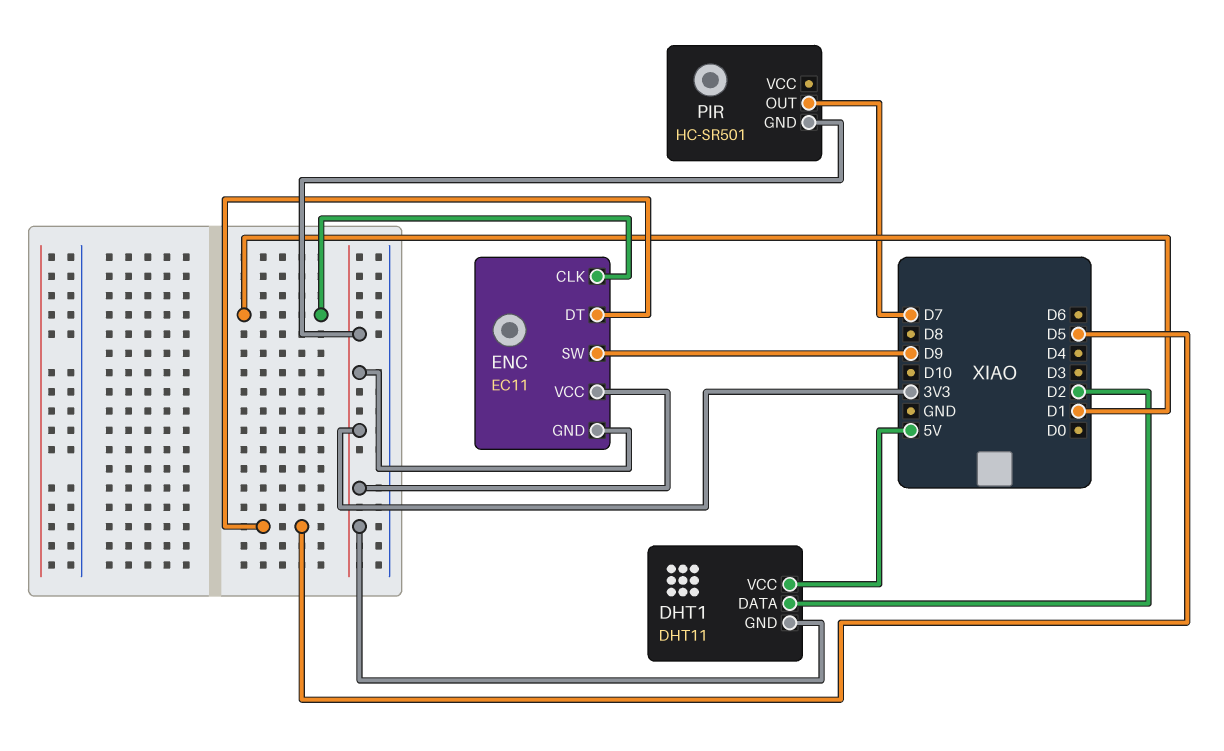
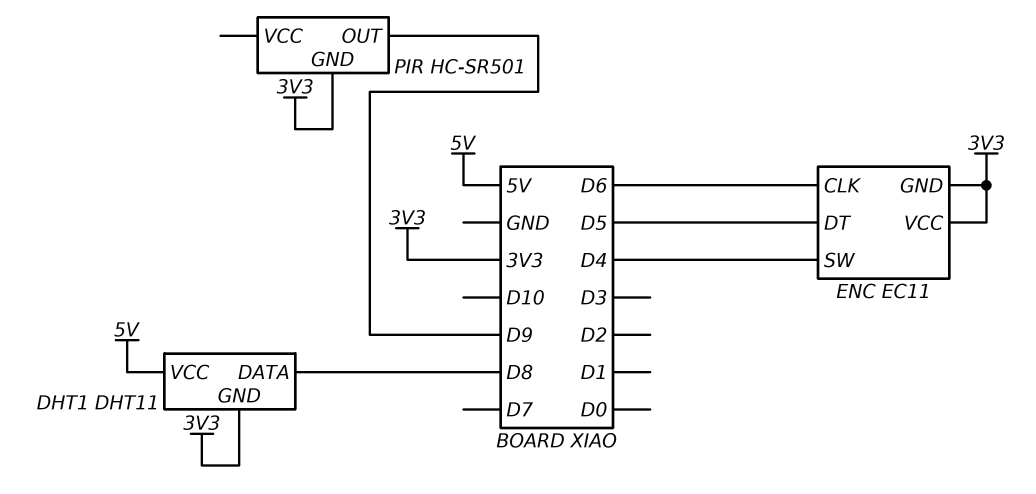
DHT1 pin DATA: D2 -> D8
ENC pin CLK: D1 -> D6
ENC pin SW: D9 -> D4
PIR pin OUT: D7 -> D9

